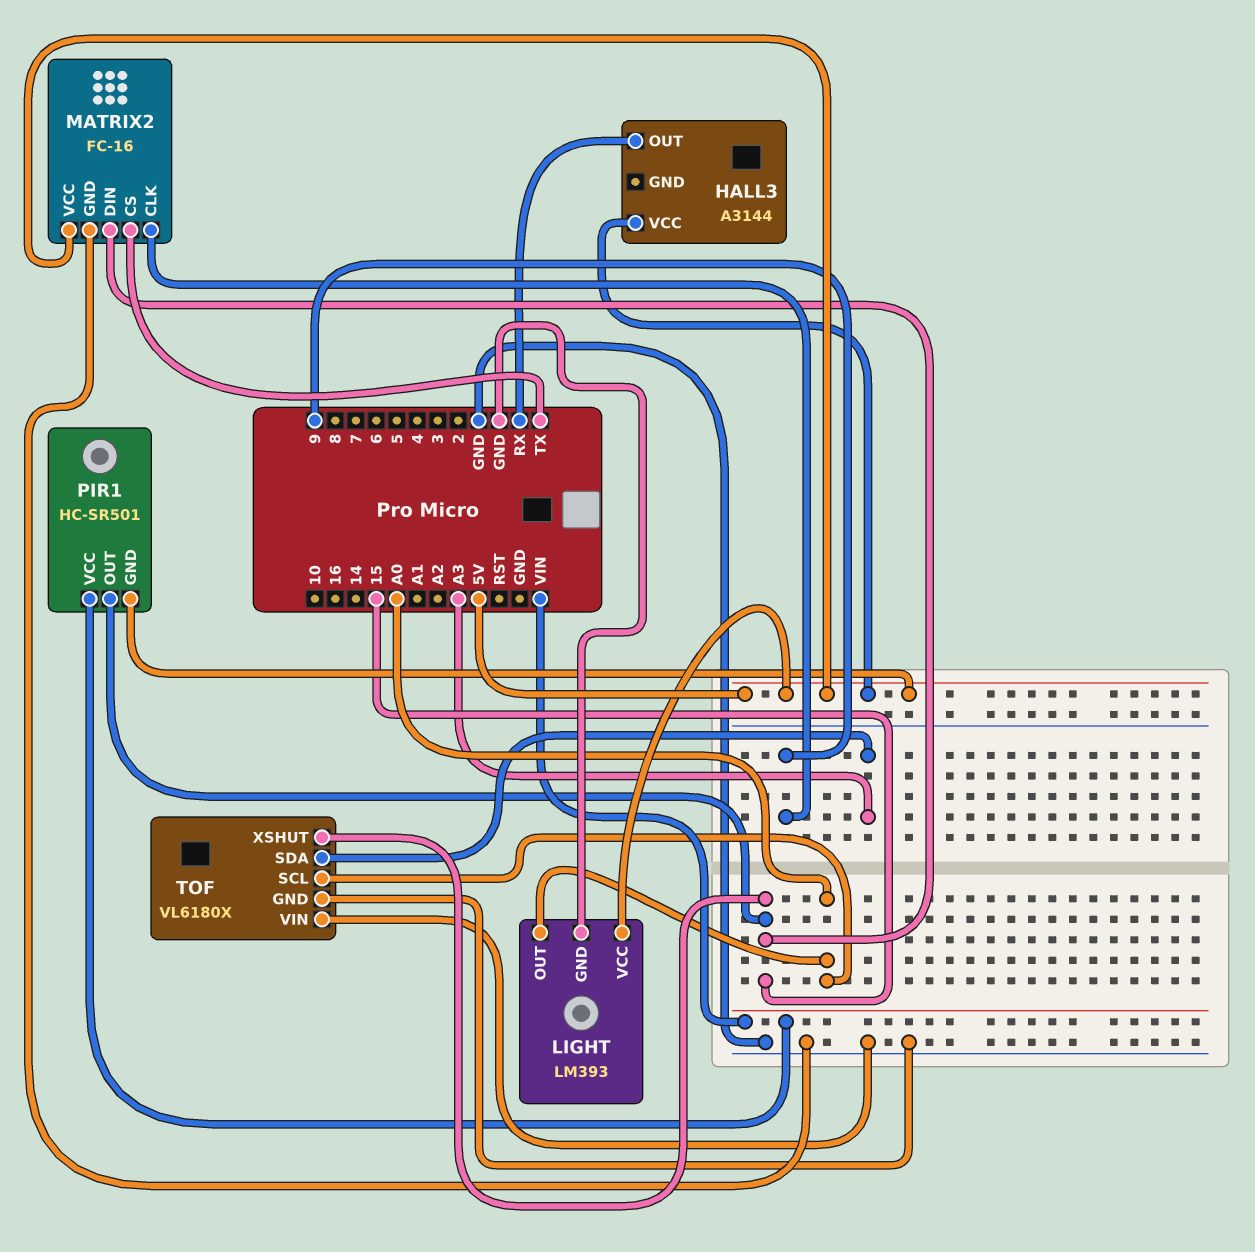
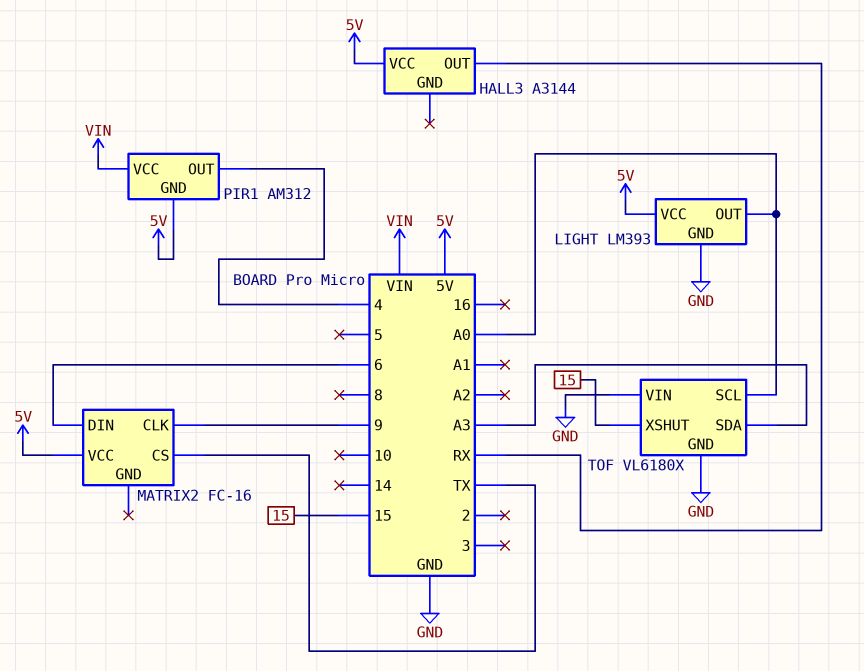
MATRIX2 pin DIN: 15 -> 6
MATRIX2 pin GND: GND -> none
PIR1: HC-SR501 -> AM312
PIR1 pin OUT: 15 -> 4

